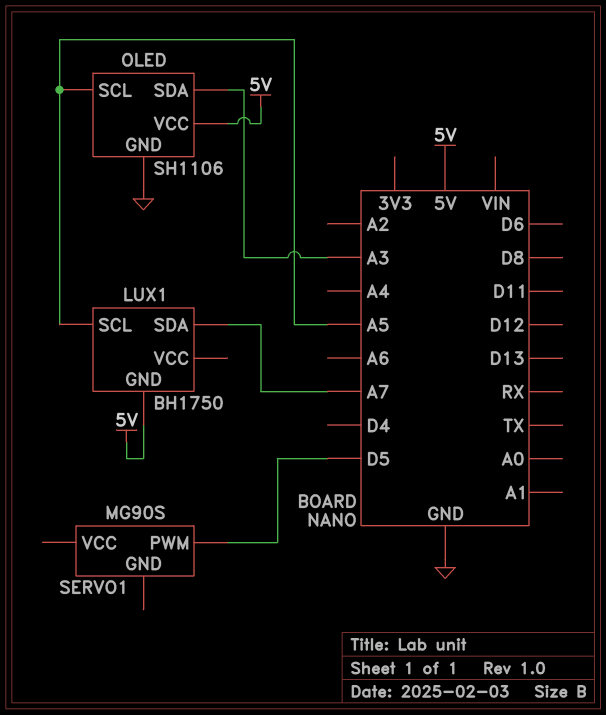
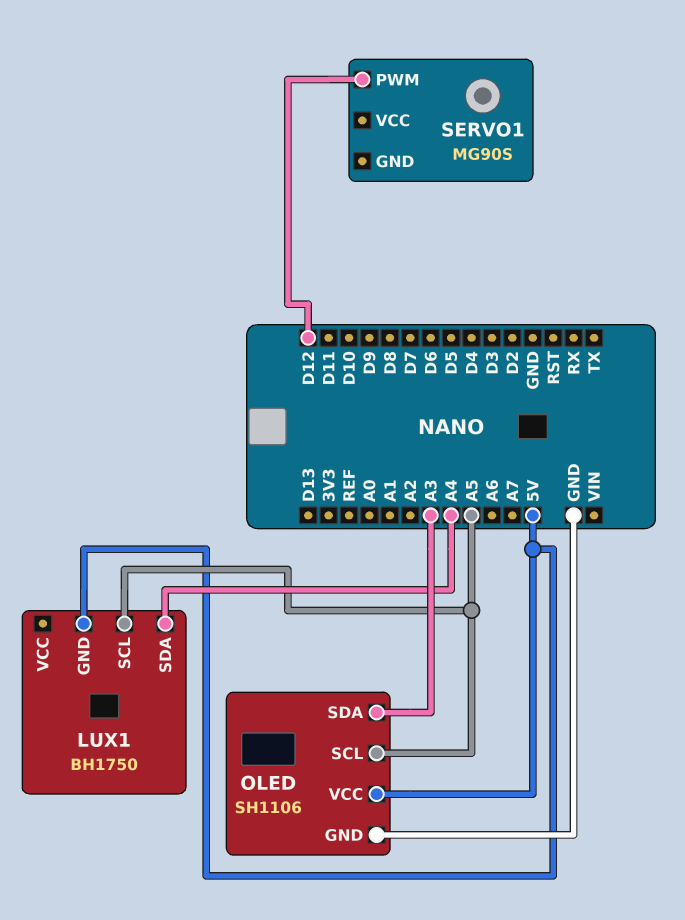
LUX1 pin SDA: A7 -> A4
SERVO1 pin PWM: D5 -> D12

